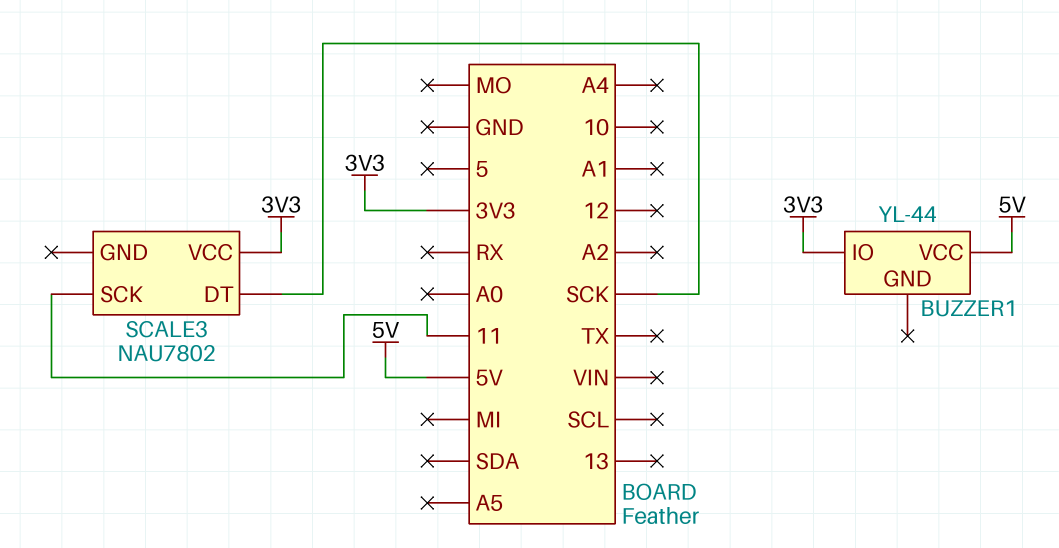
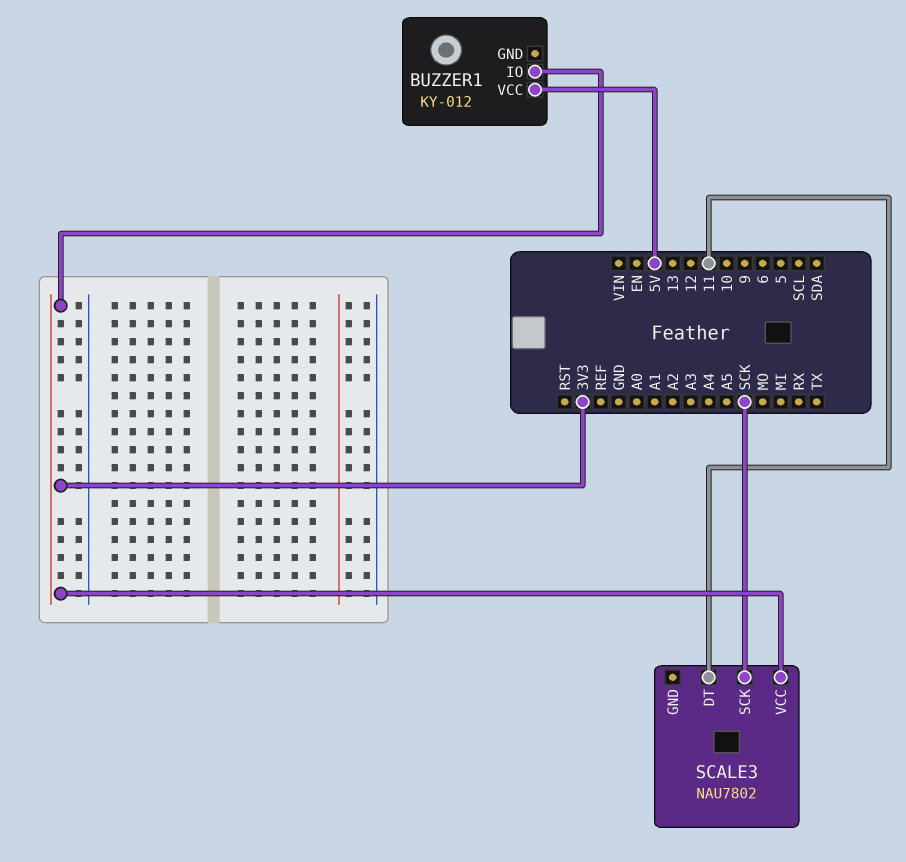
BUZZER1: YL-44 -> KY-012
SCALE3 pin DT: SCK -> 11
SCALE3 pin SCK: 11 -> SCK

